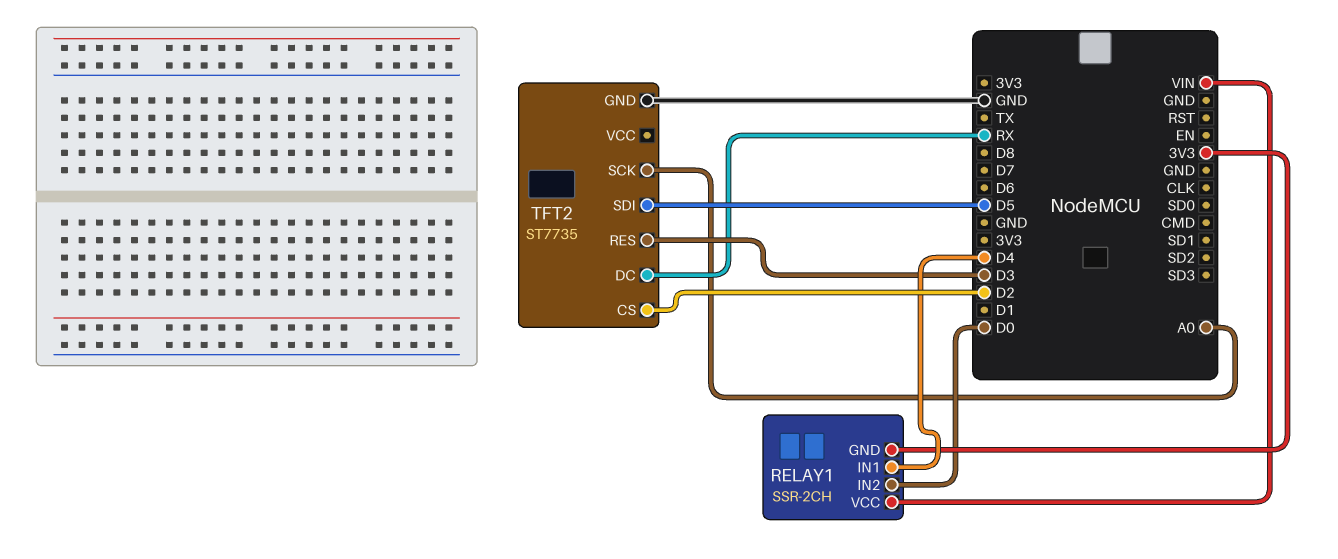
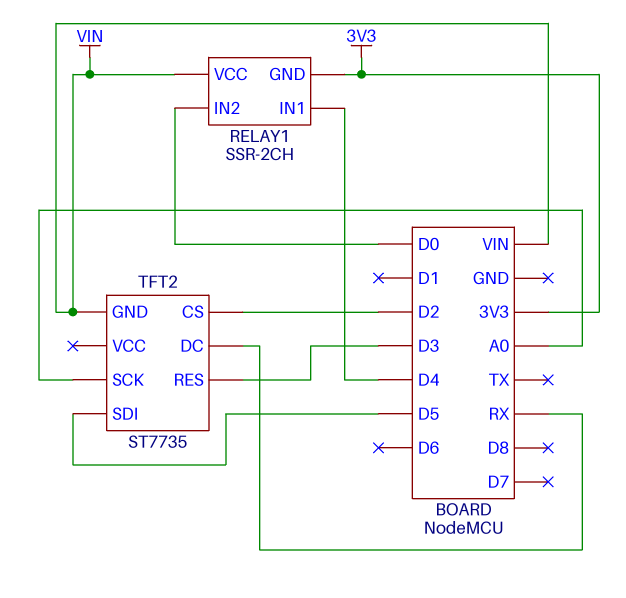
TFT2 pin GND: GND -> VIN

